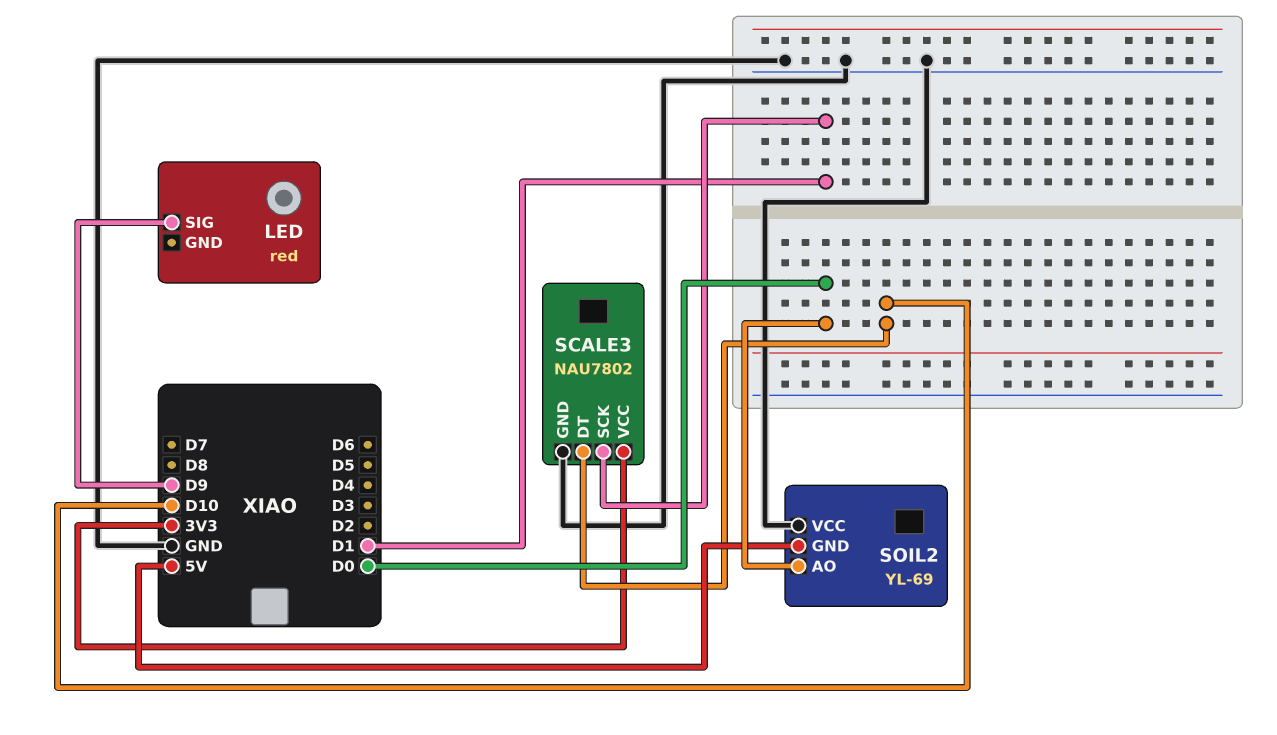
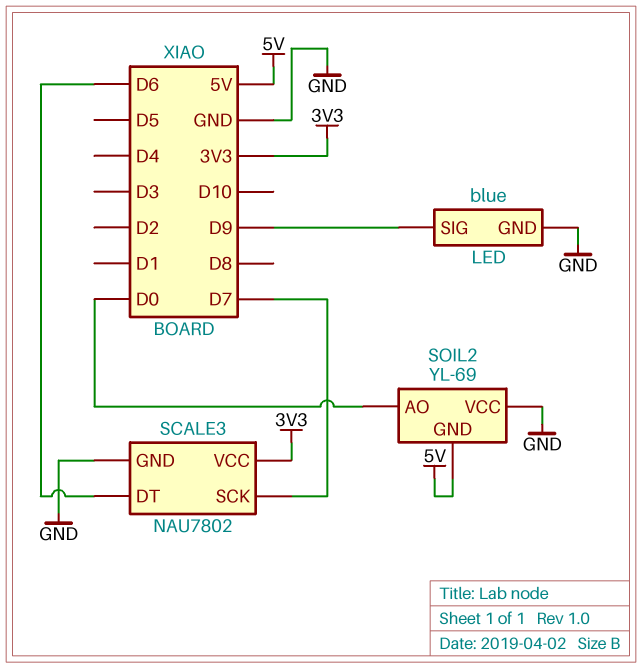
LED: red -> blue
LED pin GND: none -> GND
SCALE3 pin DT: D10 -> D6
SCALE3 pin SCK: D1 -> D7

